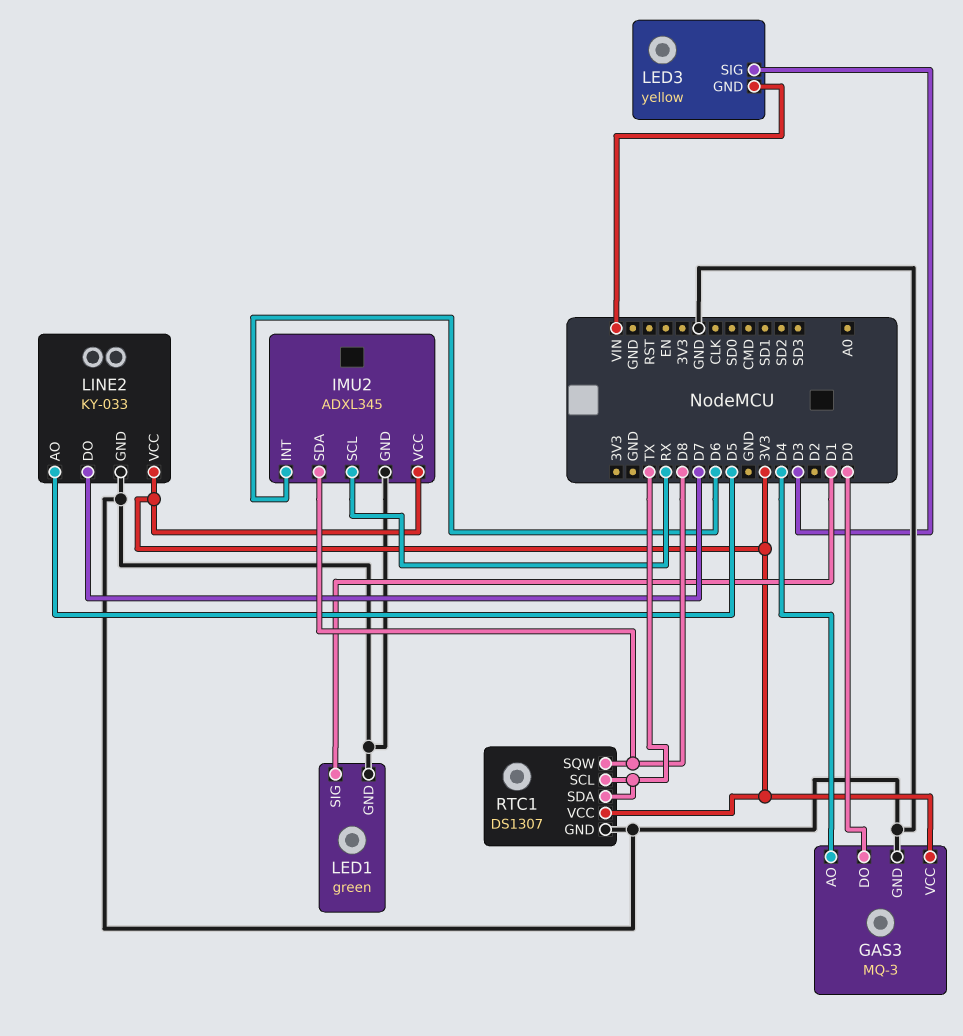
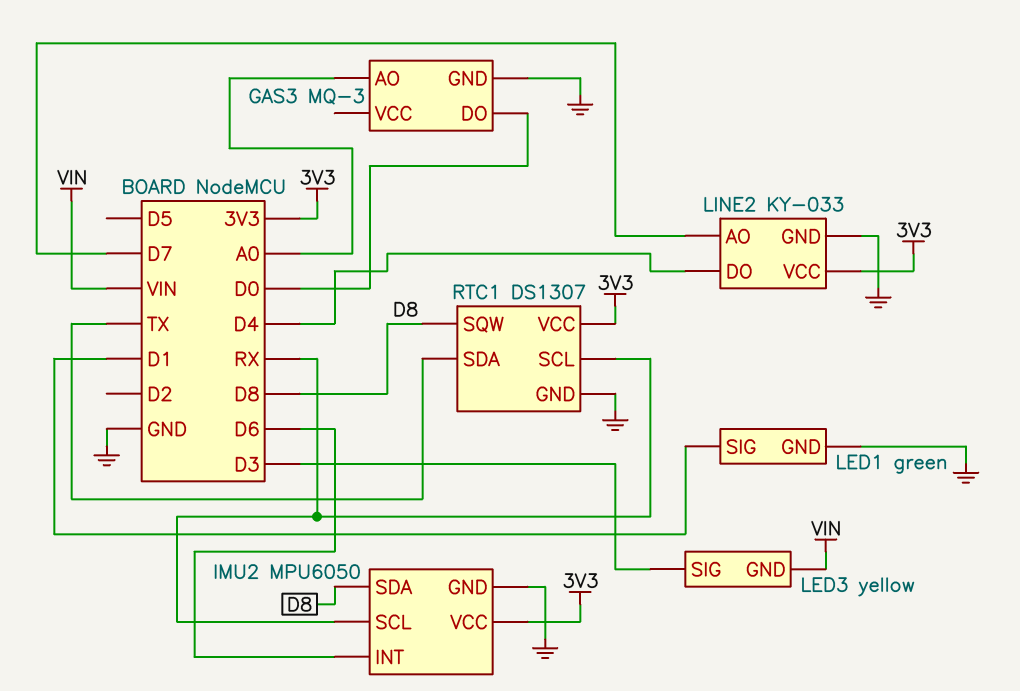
GAS3 pin AO: D4 -> A0
GAS3 pin VCC: 3V3 -> none
IMU2: ADXL345 -> MPU6050
LINE2 pin AO: D5 -> D7
LINE2 pin DO: D7 -> D4
RTC1 pin SCL: TX -> RX

